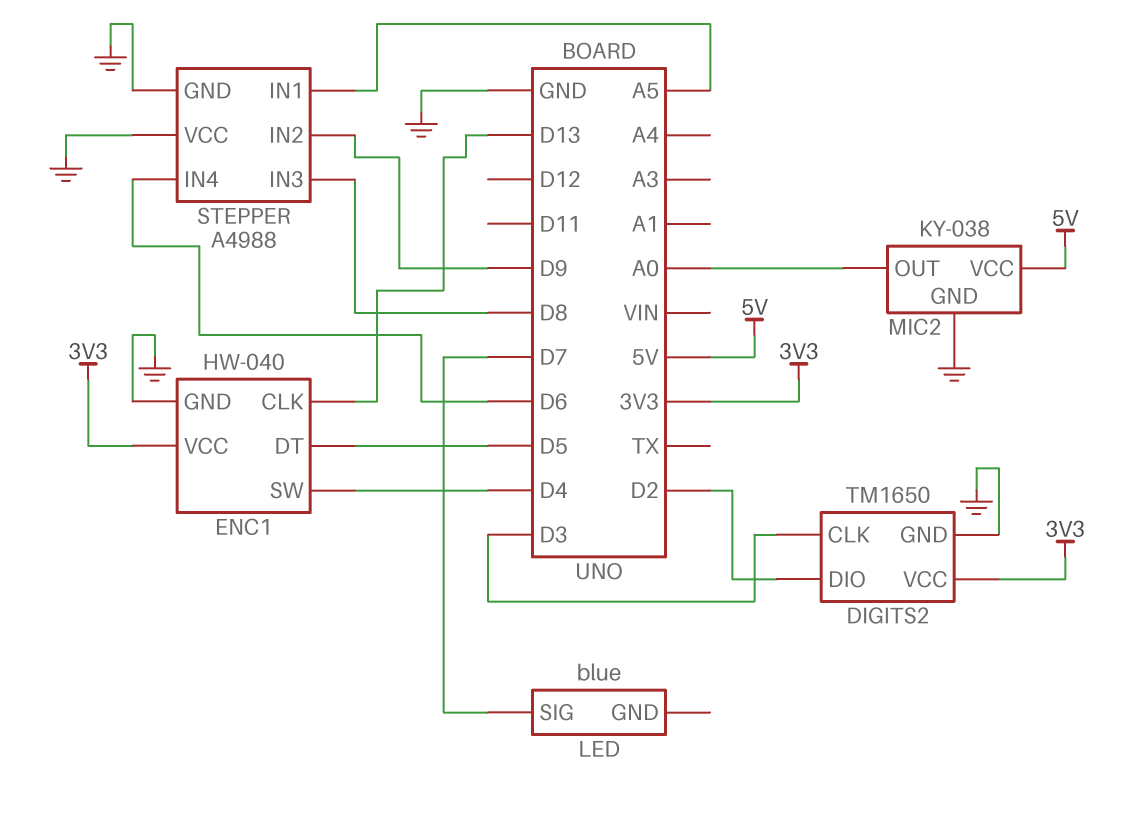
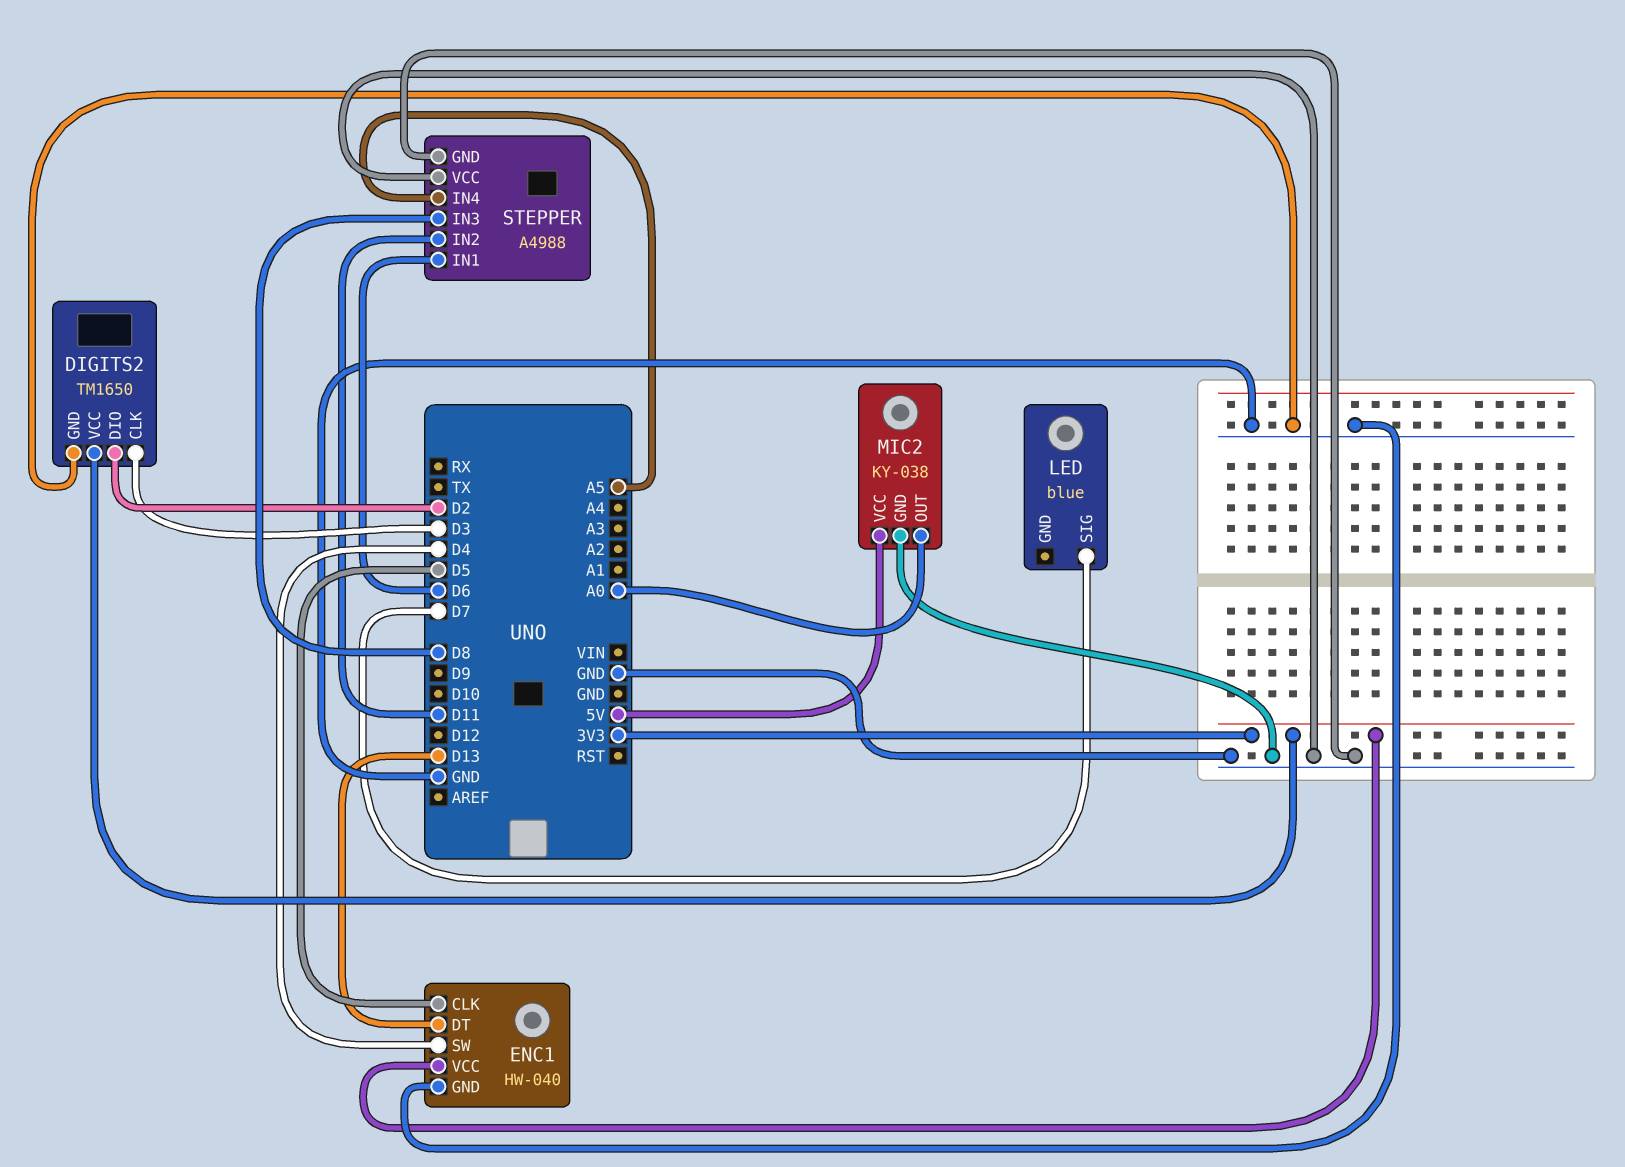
ENC1 pin CLK: D13 -> D5
ENC1 pin DT: D5 -> D13
STEPPER pin IN1: A5 -> D6
STEPPER pin IN2: D9 -> D11
STEPPER pin IN4: D6 -> A5

